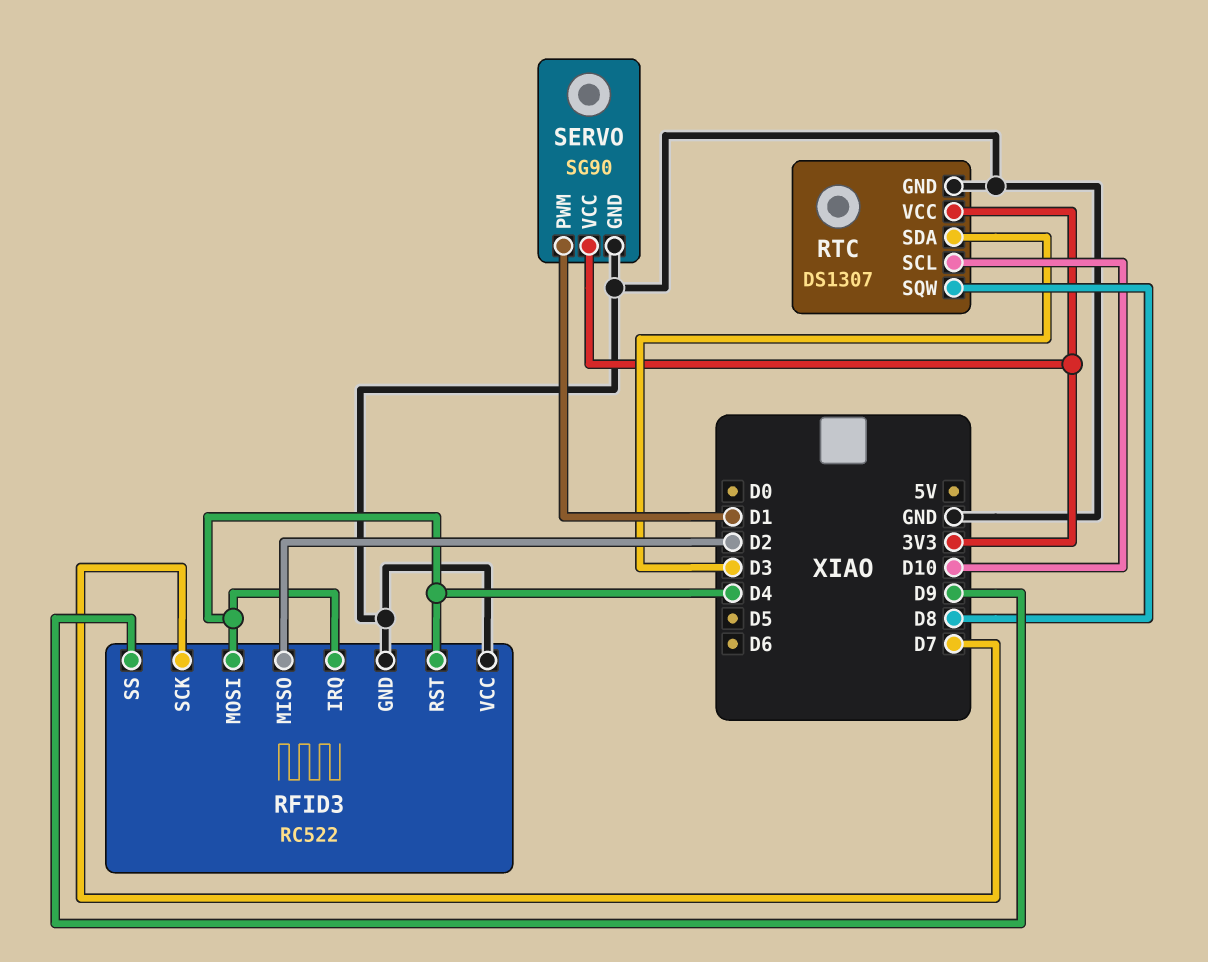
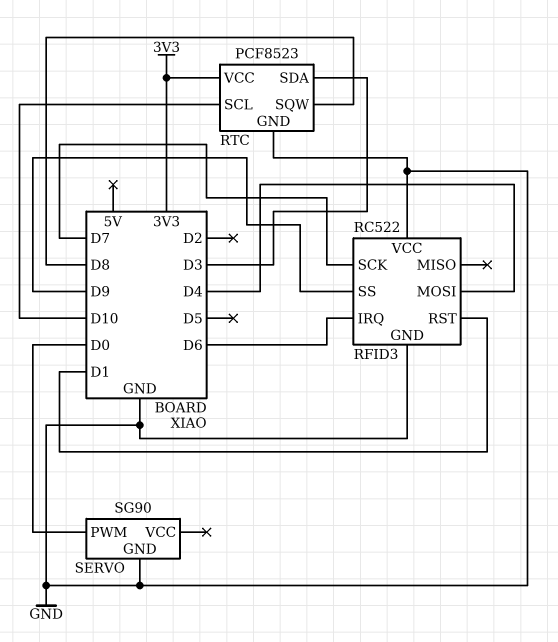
RFID3 pin IRQ: D4 -> D6
RFID3 pin MISO: D2 -> none
RFID3 pin RST: D4 -> D1
RTC: DS1307 -> PCF8523
SERVO pin PWM: D1 -> D0
SERVO pin VCC: 3V3 -> none

